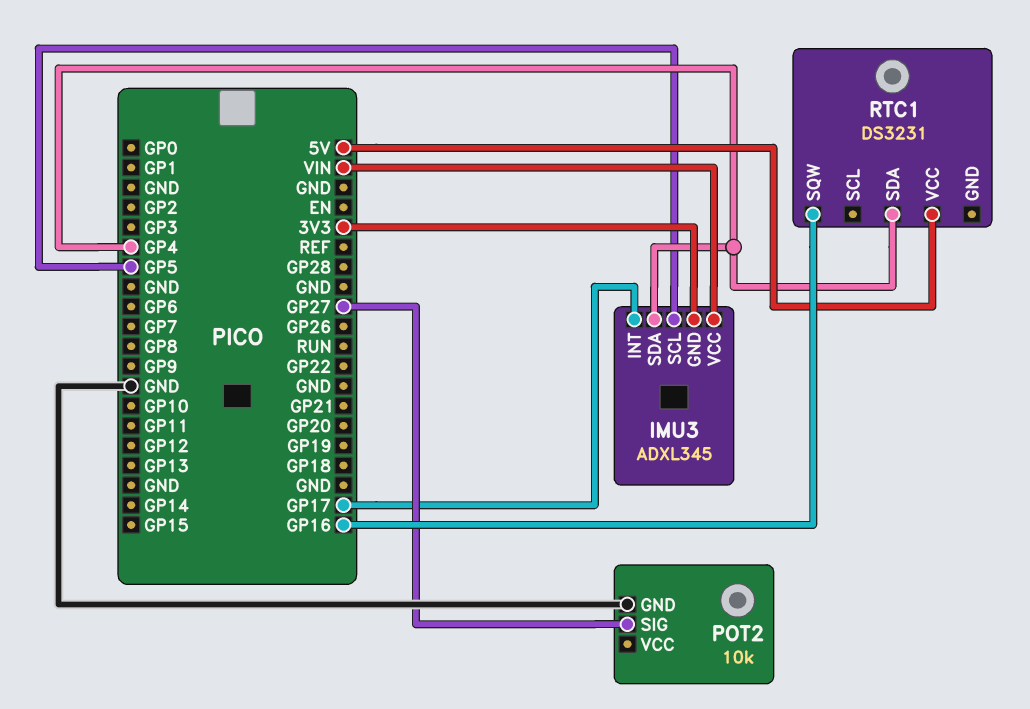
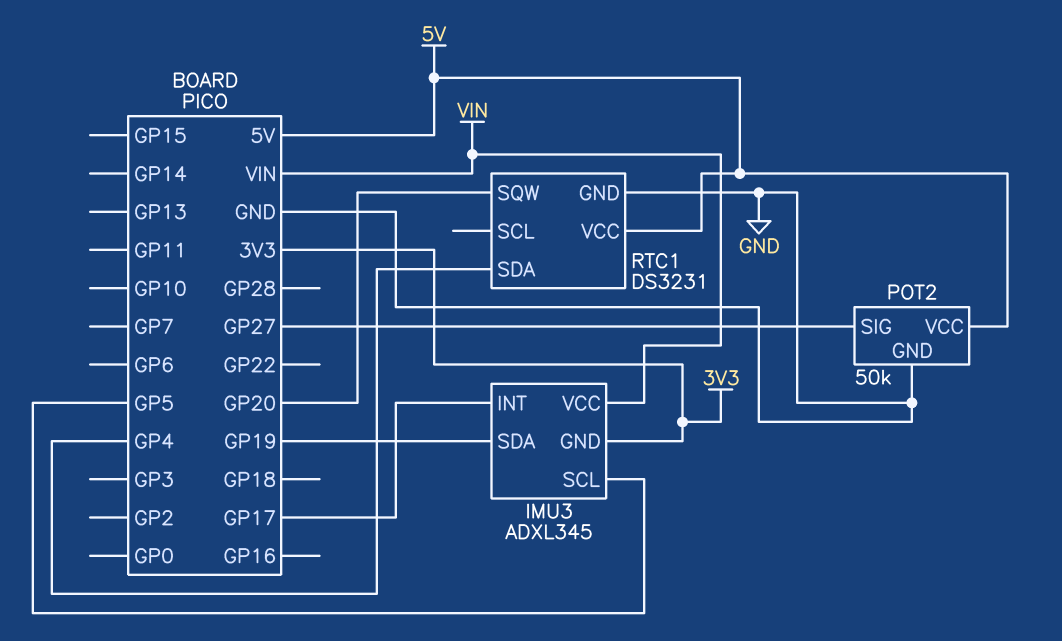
IMU3 pin SDA: GP4 -> GP19
POT2: 10k -> 50k
POT2 pin VCC: none -> 5V
RTC1 pin GND: none -> GND
RTC1 pin SQW: GP16 -> GP20

